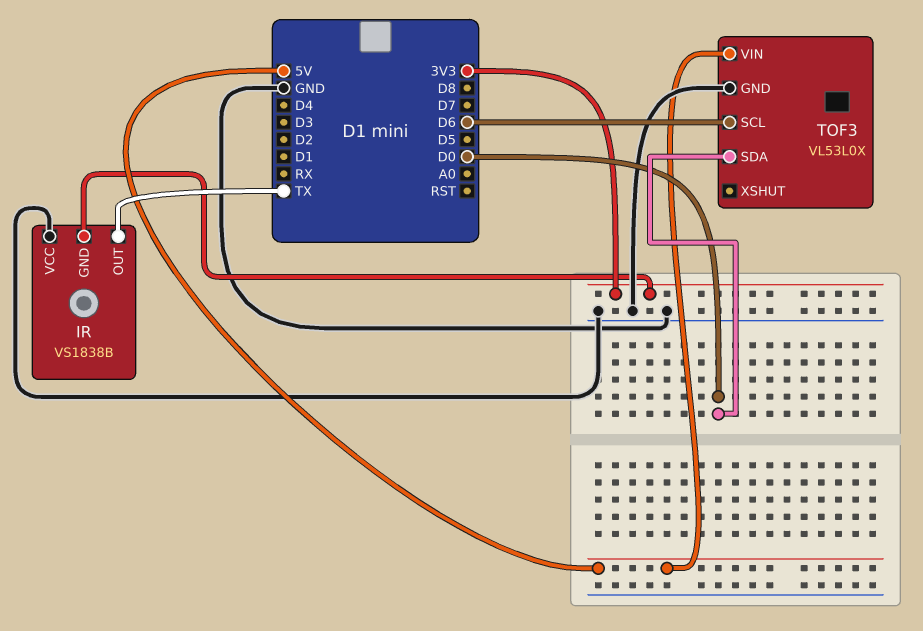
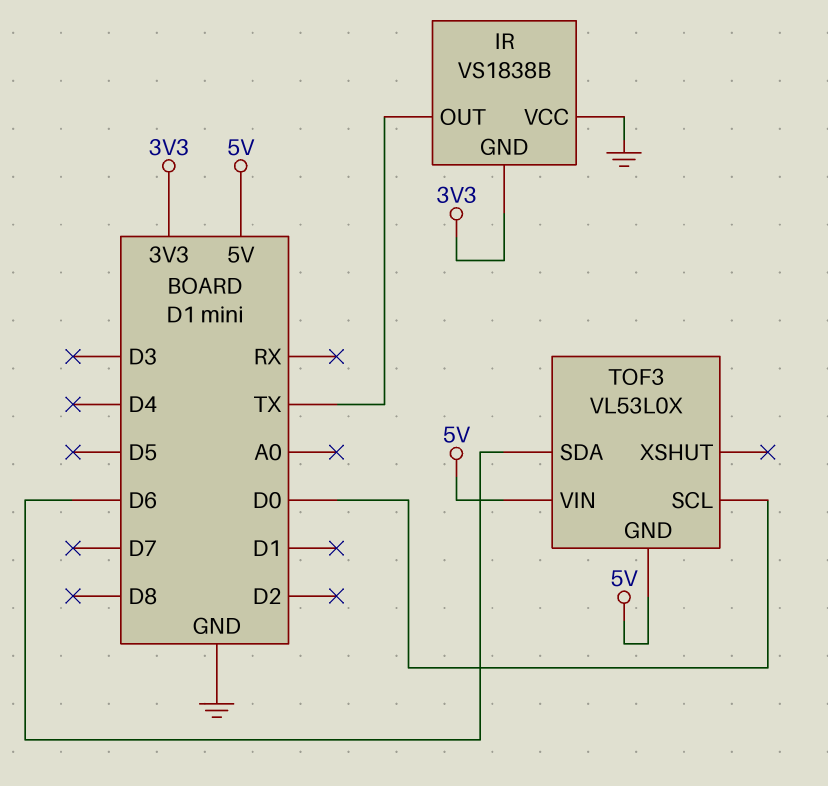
TOF3 pin GND: GND -> 5V
TOF3 pin SCL: D6 -> D0
TOF3 pin SDA: D0 -> D6

